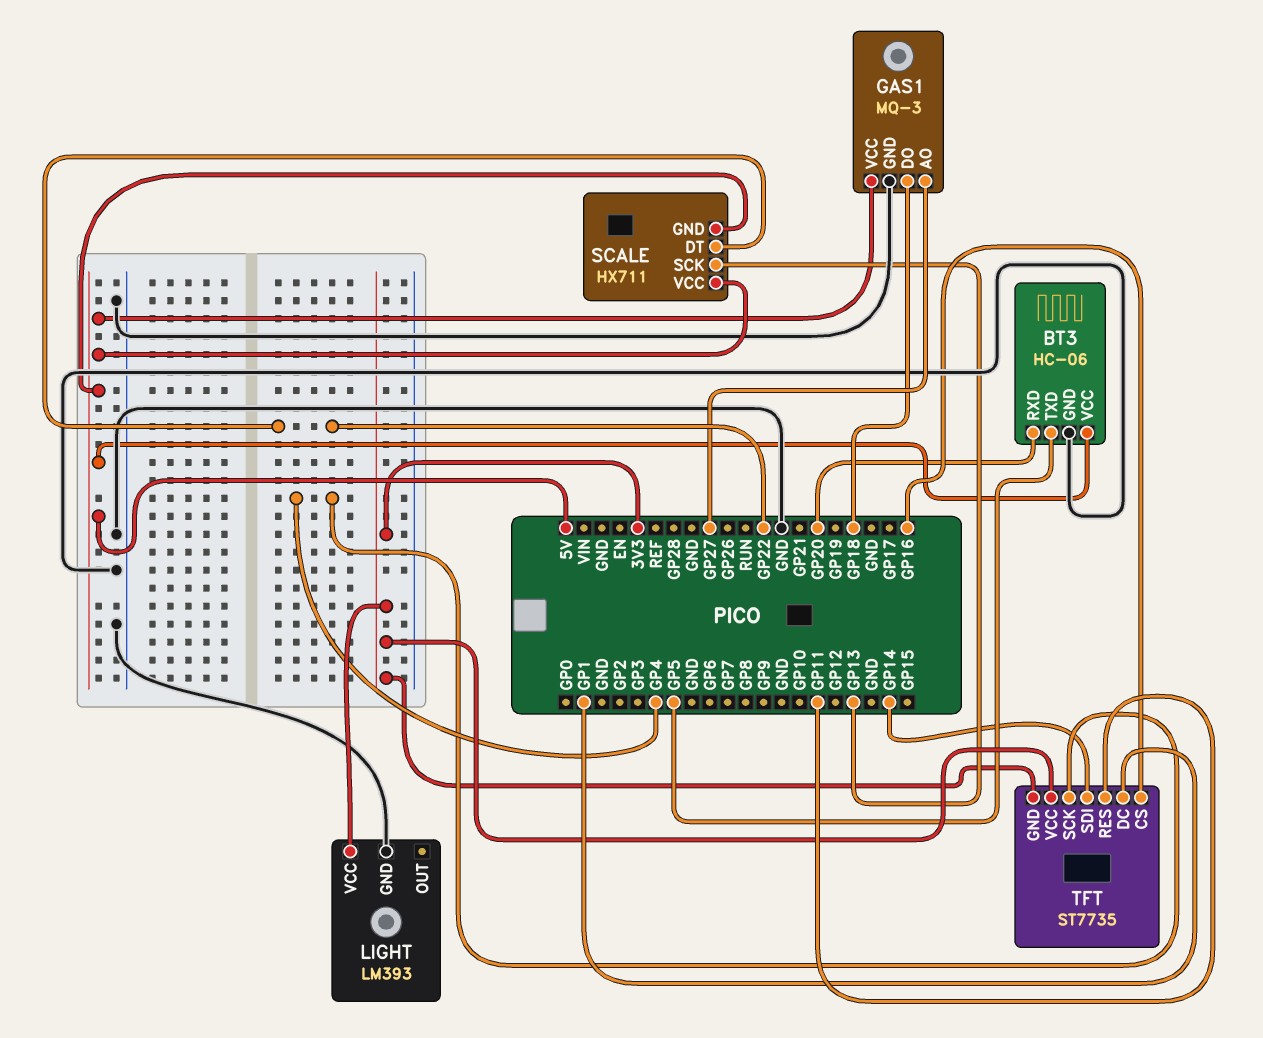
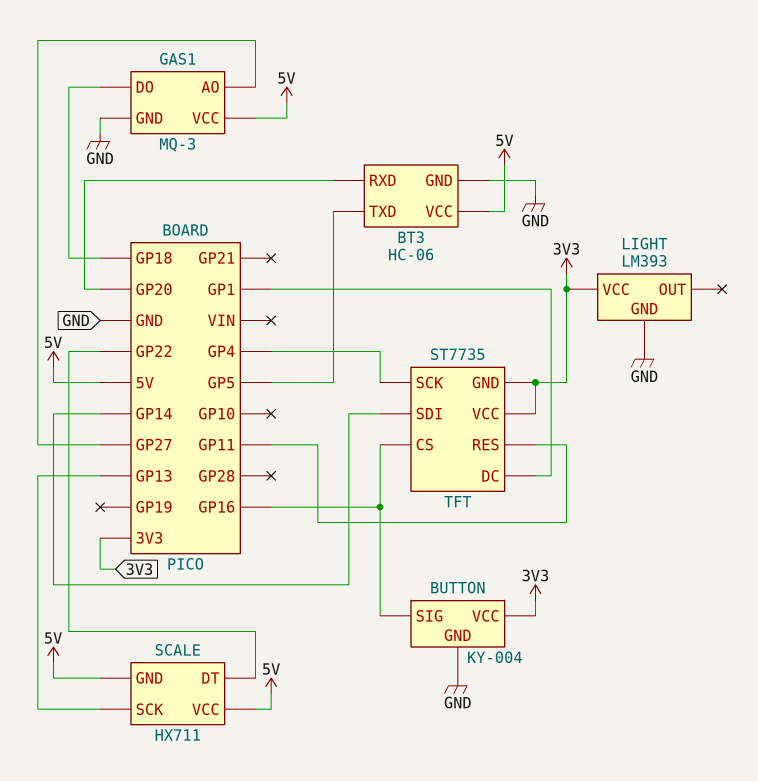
BUTTON: none -> KY-004
BUTTON pin GND: none -> GND
BUTTON pin SIG: none -> GP16
BUTTON pin VCC: none -> 3V3

